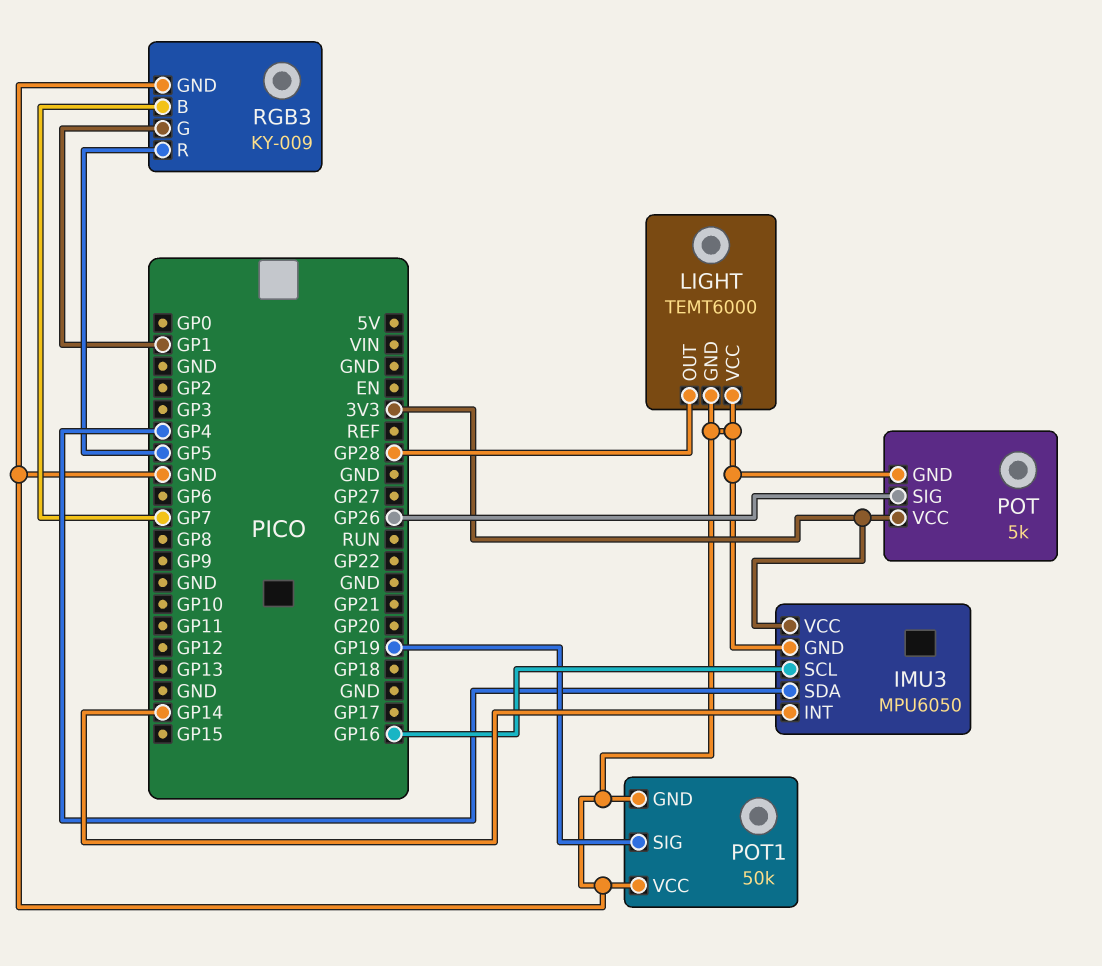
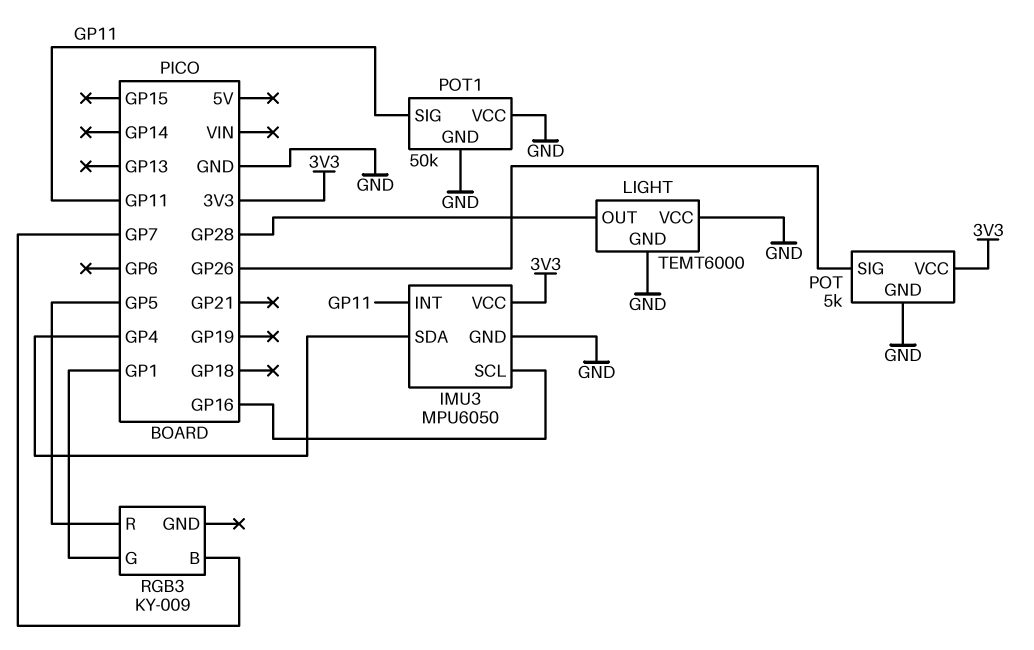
IMU3 pin INT: GP14 -> GP11
POT1 pin SIG: GP19 -> GP11
RGB3 pin GND: GND -> none

